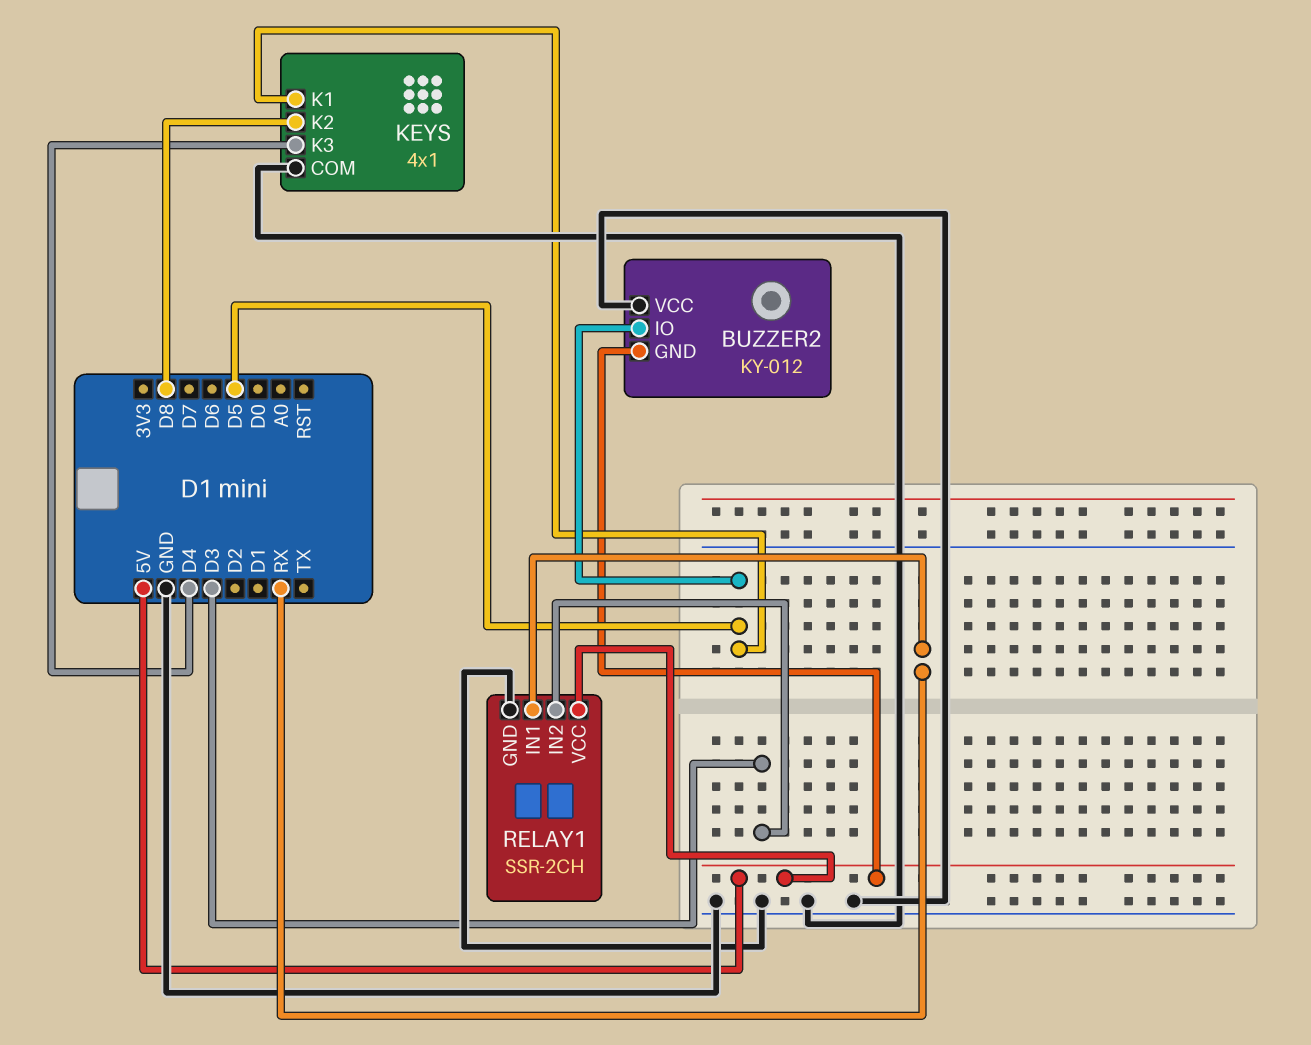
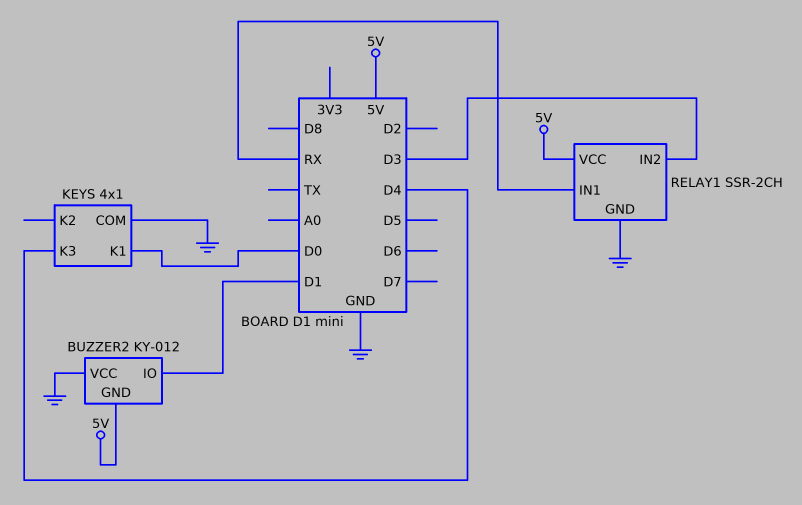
BUZZER2 pin IO: D5 -> D1
KEYS pin K1: D5 -> D0
KEYS pin K2: D8 -> none

